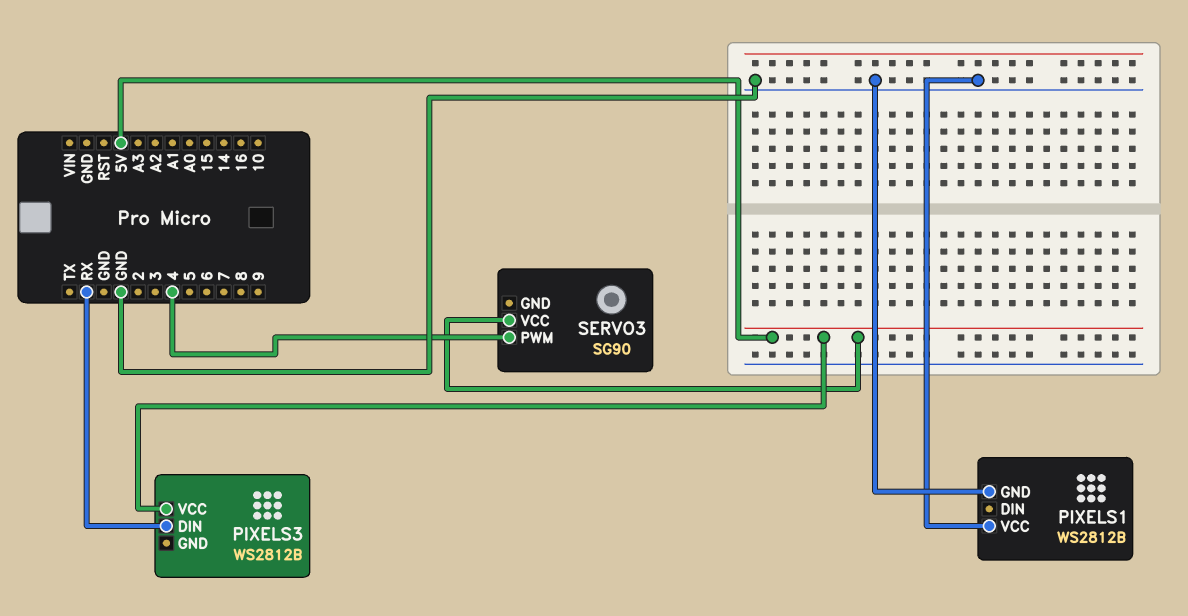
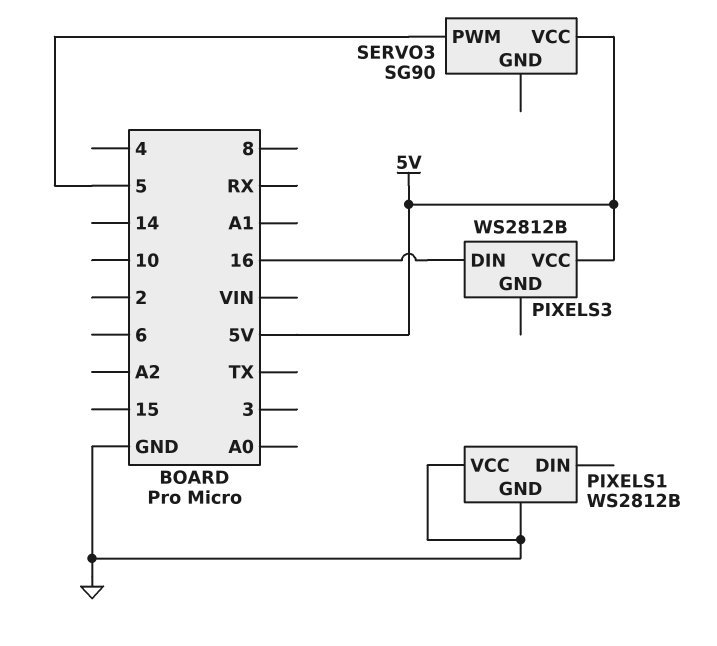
PIXELS3 pin DIN: RX -> 16
SERVO3 pin PWM: 4 -> 5

